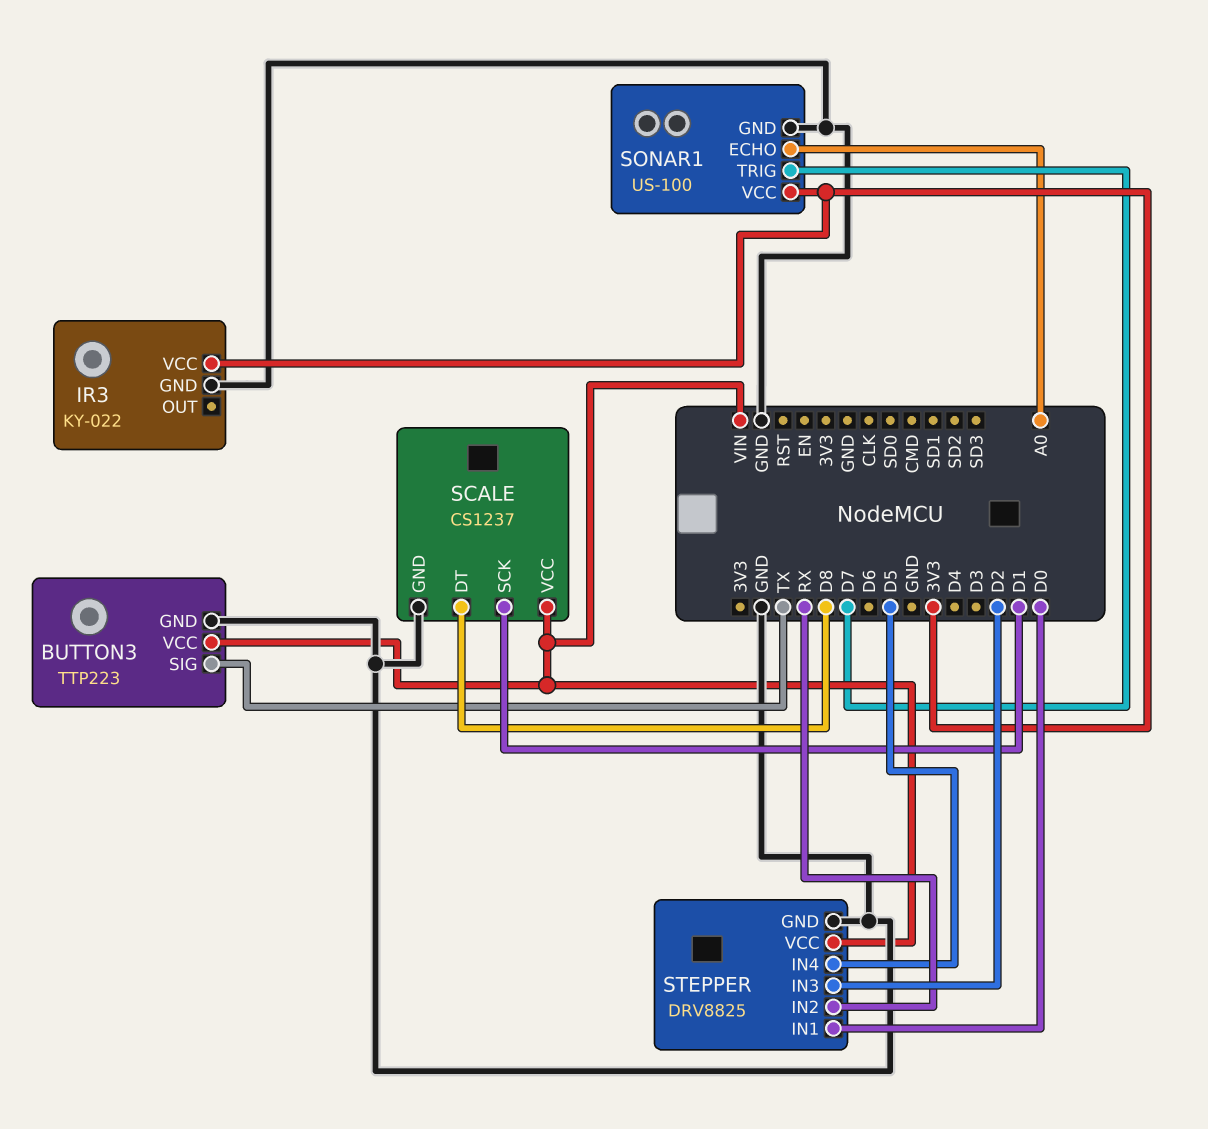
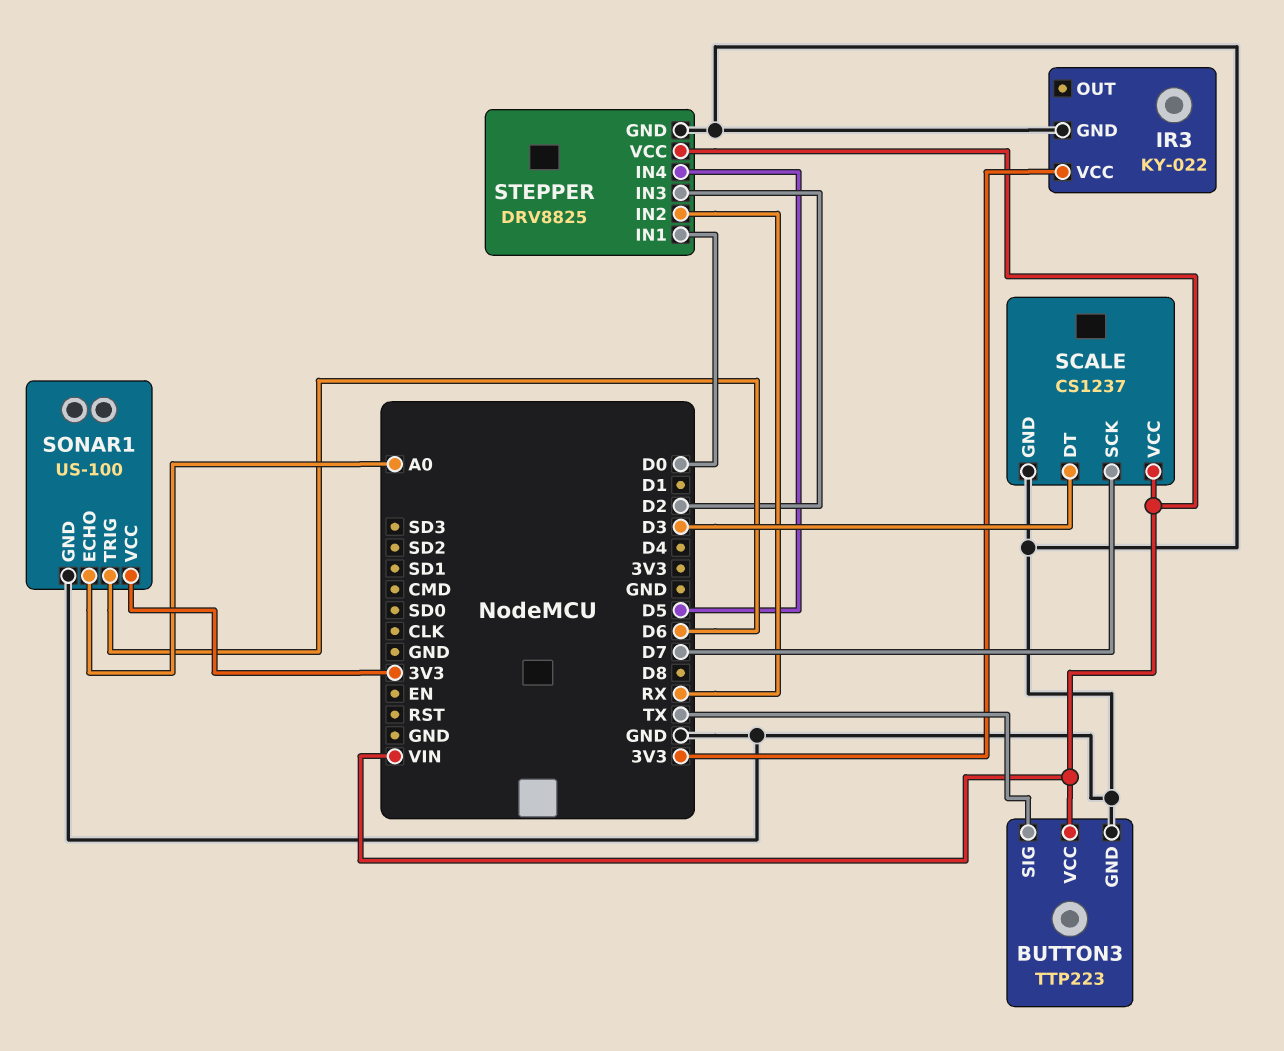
SCALE pin DT: D8 -> D3
SCALE pin SCK: D1 -> D7
SONAR1 pin TRIG: D7 -> D6

